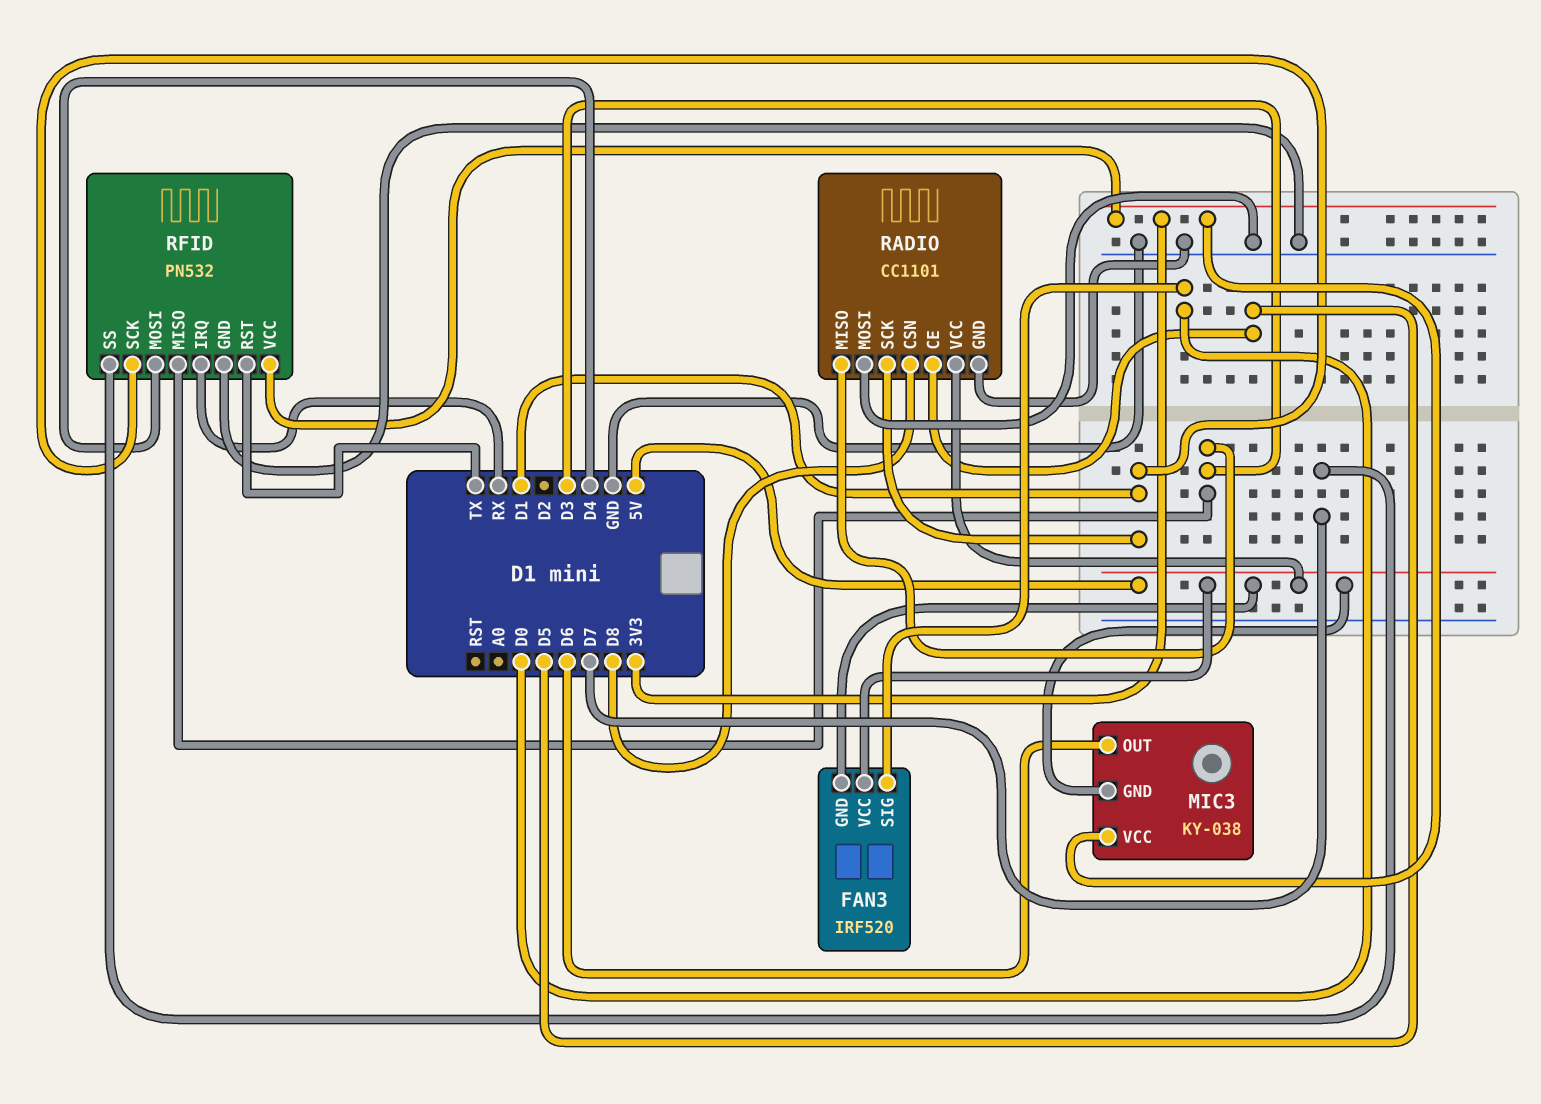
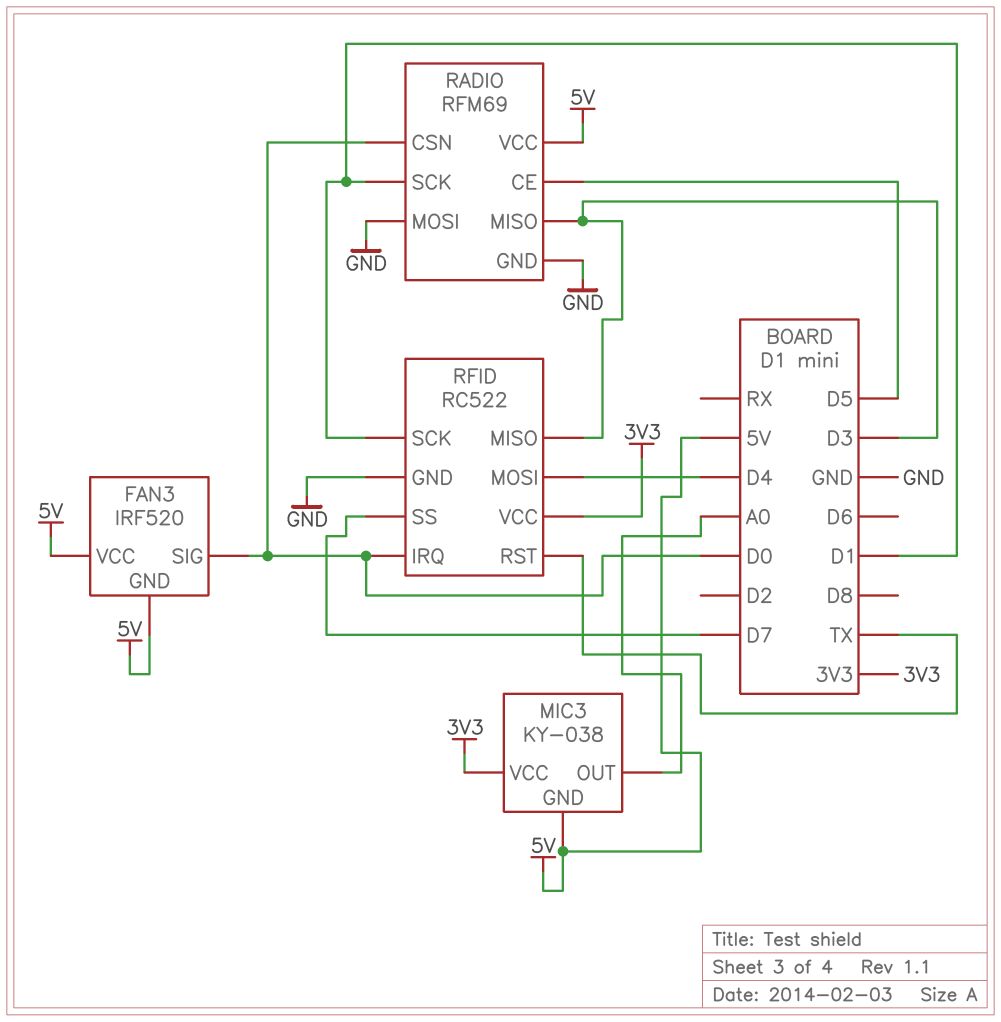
MIC3 pin OUT: D6 -> A0
RADIO: CC1101 -> RFM69
RADIO pin CSN: D8 -> D0
RFID: PN532 -> RC522
RFID pin IRQ: RX -> D0

